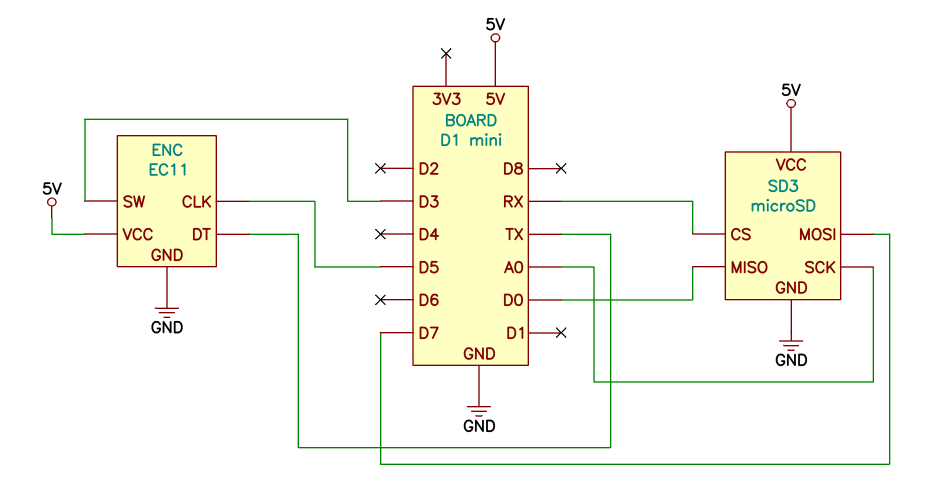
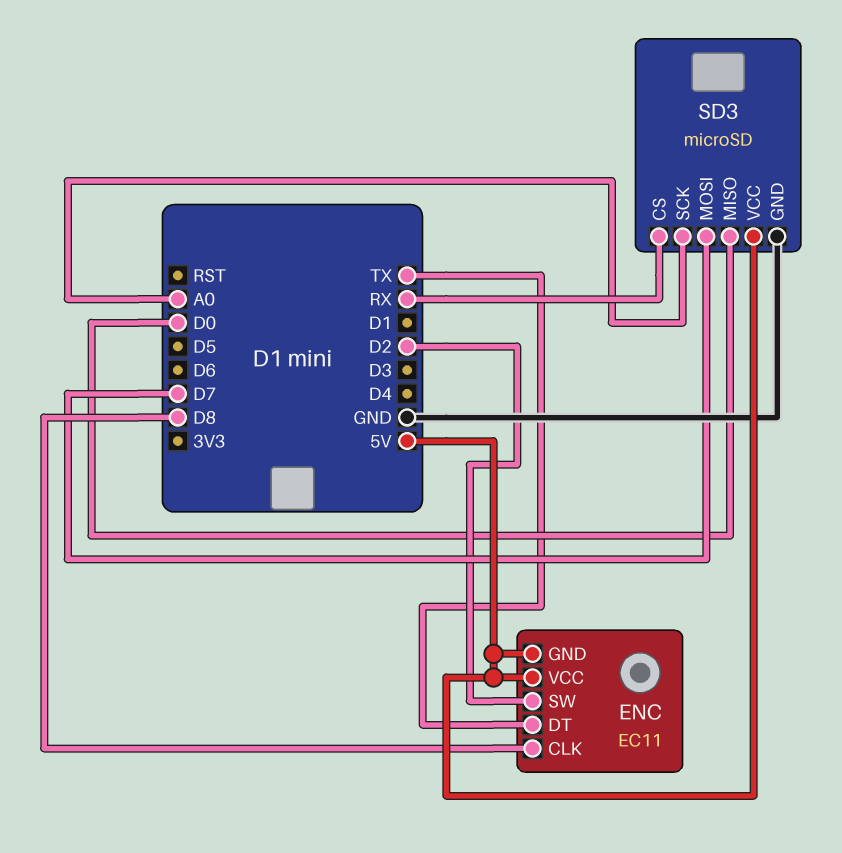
ENC pin CLK: D5 -> D8
ENC pin GND: GND -> 5V
ENC pin SW: D3 -> D2

